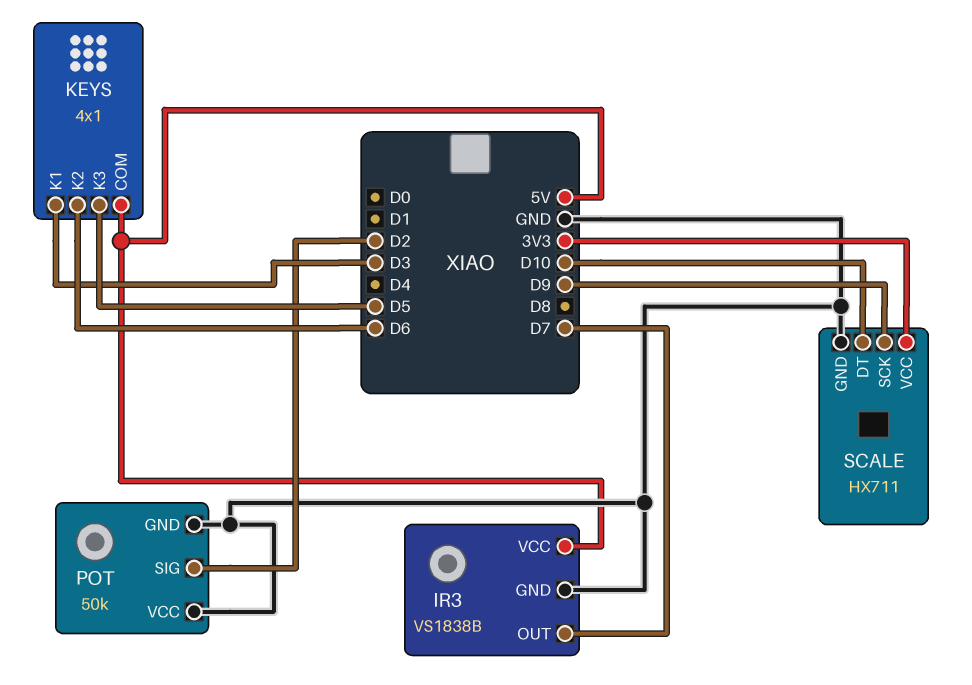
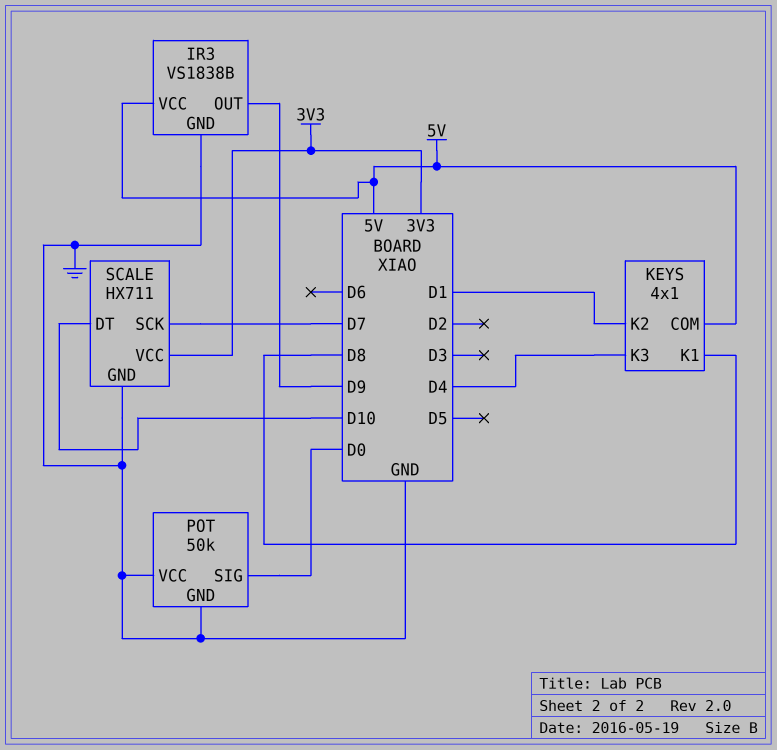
IR3 pin OUT: D7 -> D9
KEYS pin K1: D3 -> D8
KEYS pin K2: D6 -> D1
KEYS pin K3: D5 -> D4
POT pin SIG: D2 -> D0
SCALE pin SCK: D9 -> D7

